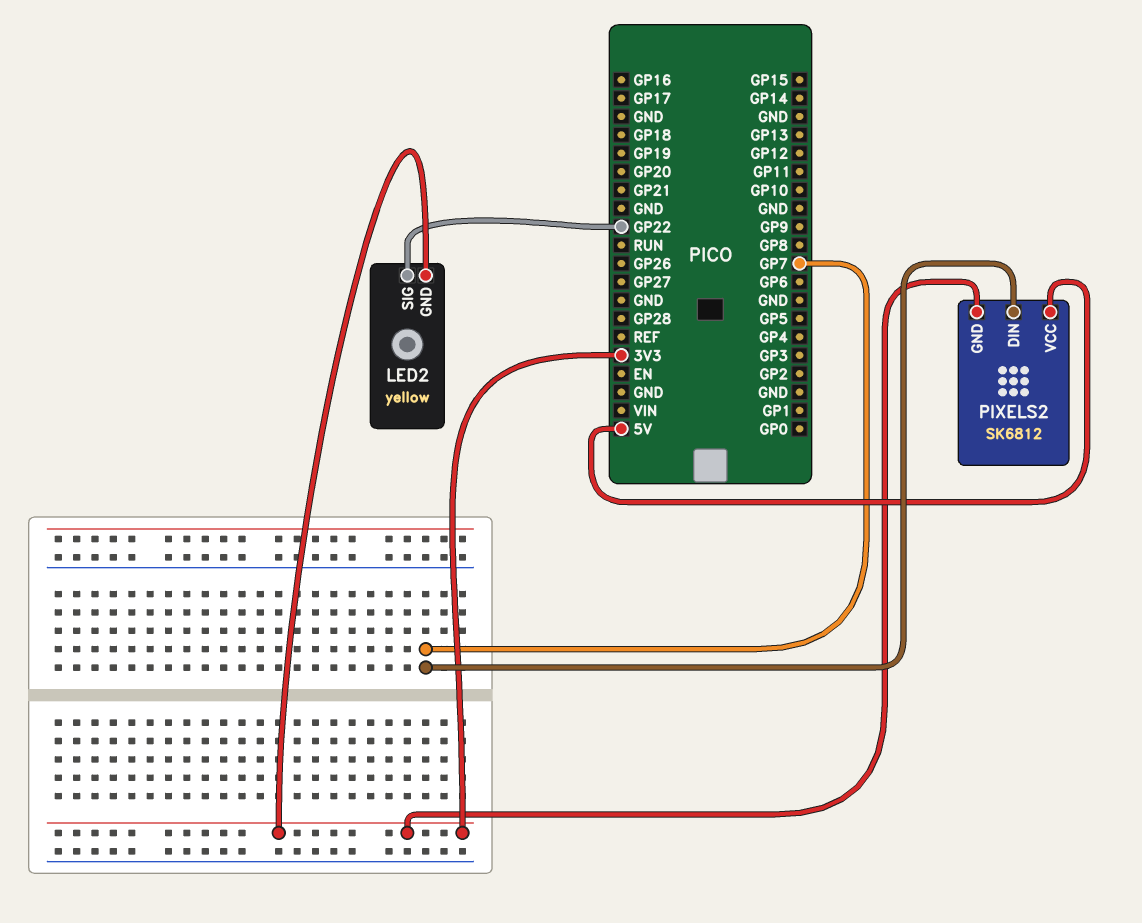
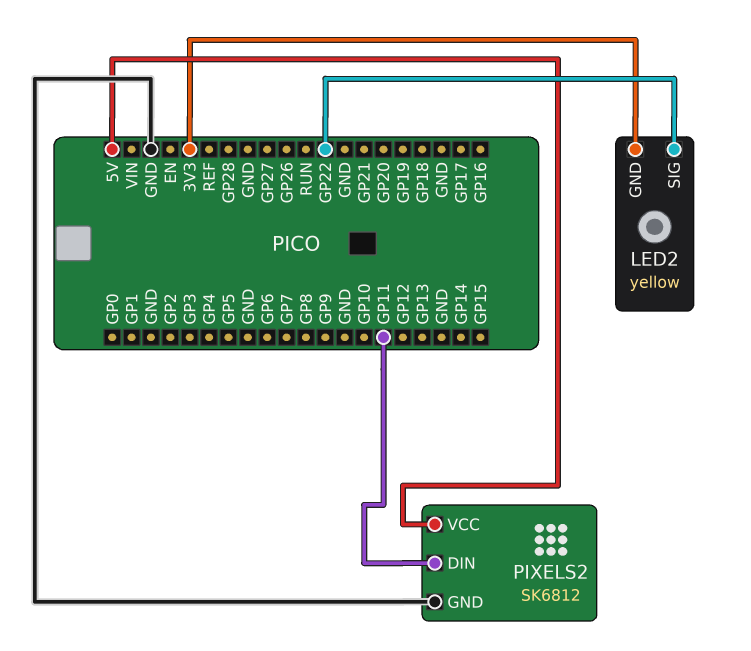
PIXELS2 pin DIN: GP7 -> GP11
PIXELS2 pin GND: 3V3 -> GND

